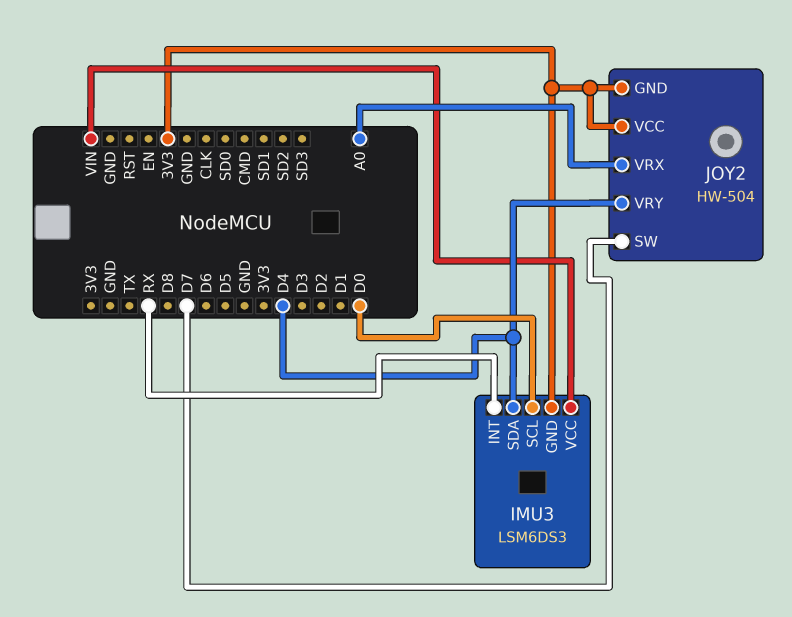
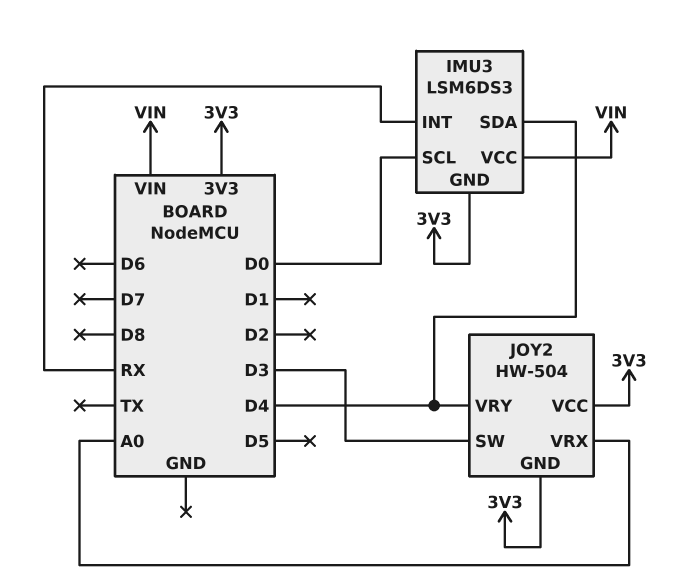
JOY2 pin SW: D7 -> D3

